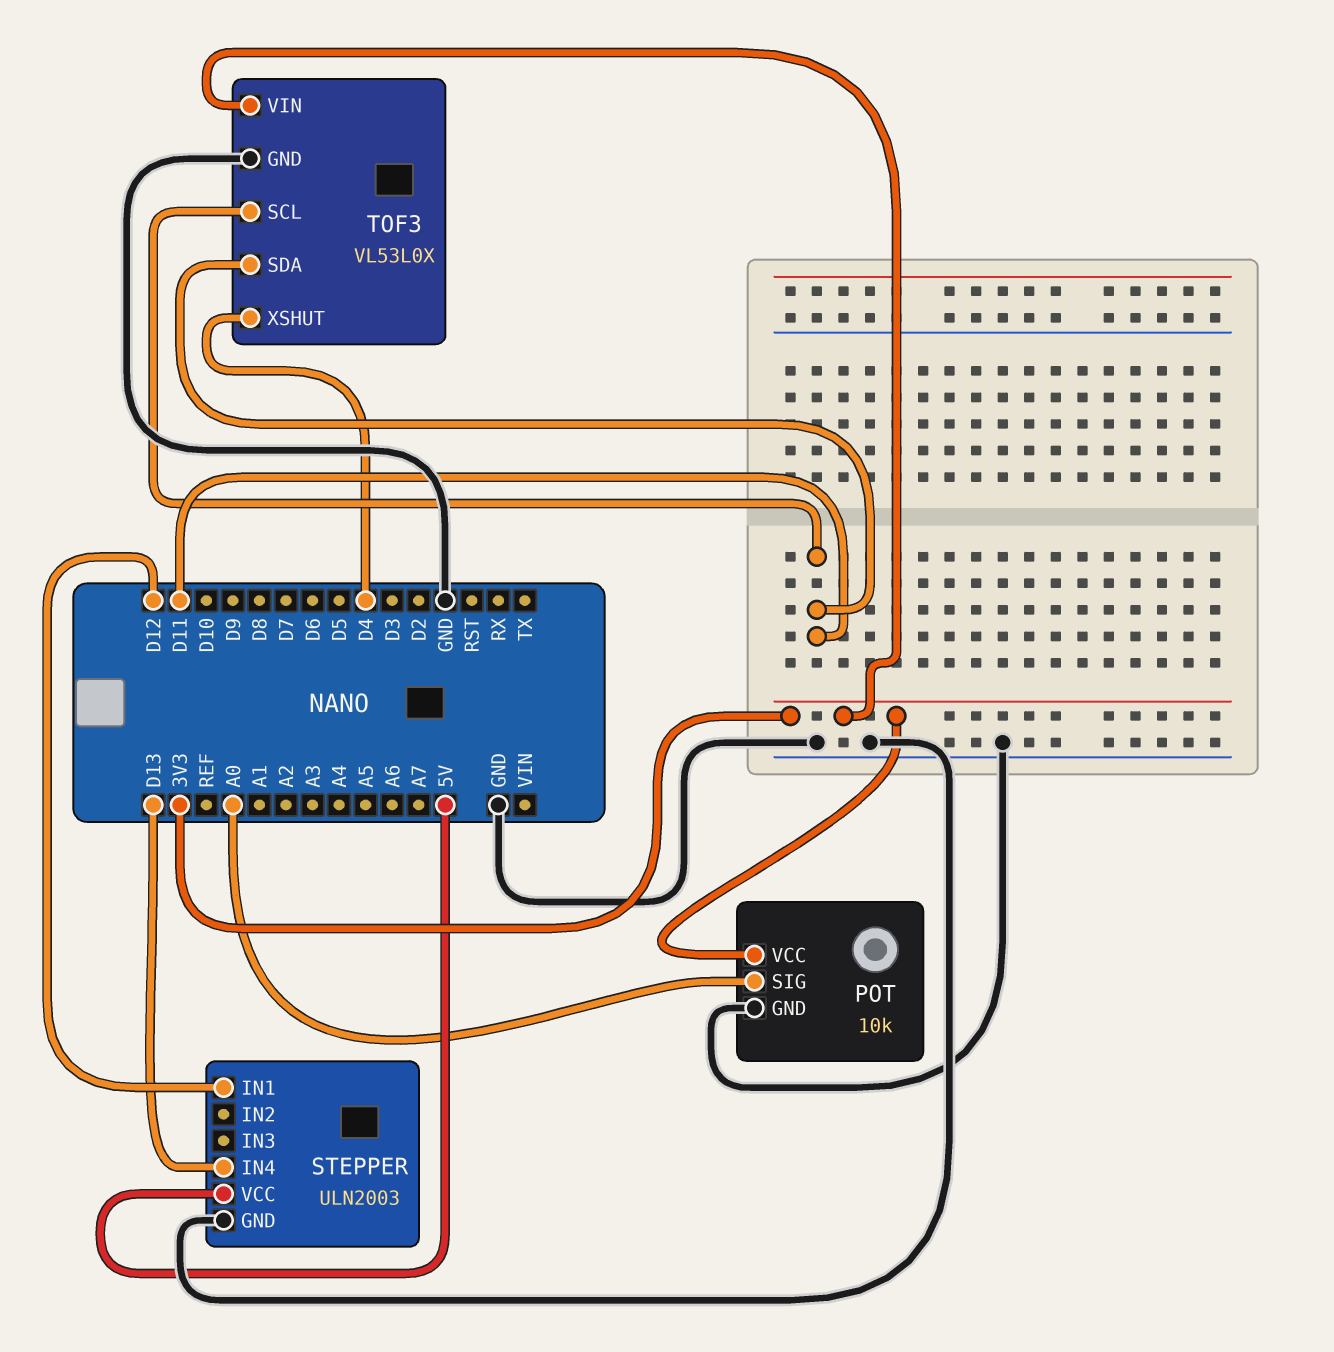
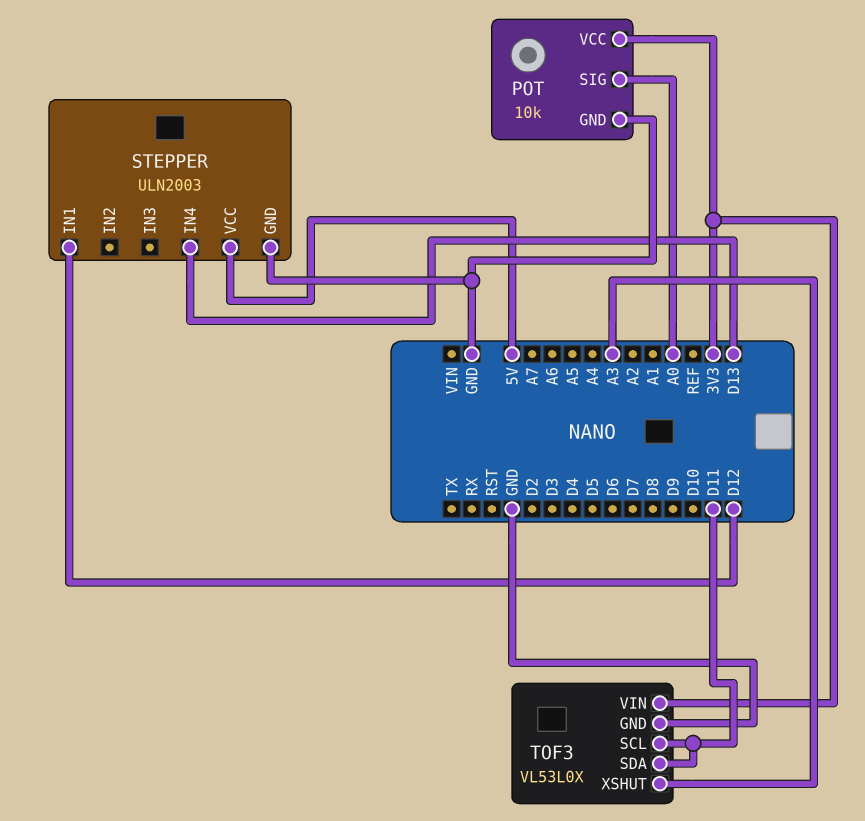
TOF3 pin XSHUT: D4 -> A3

